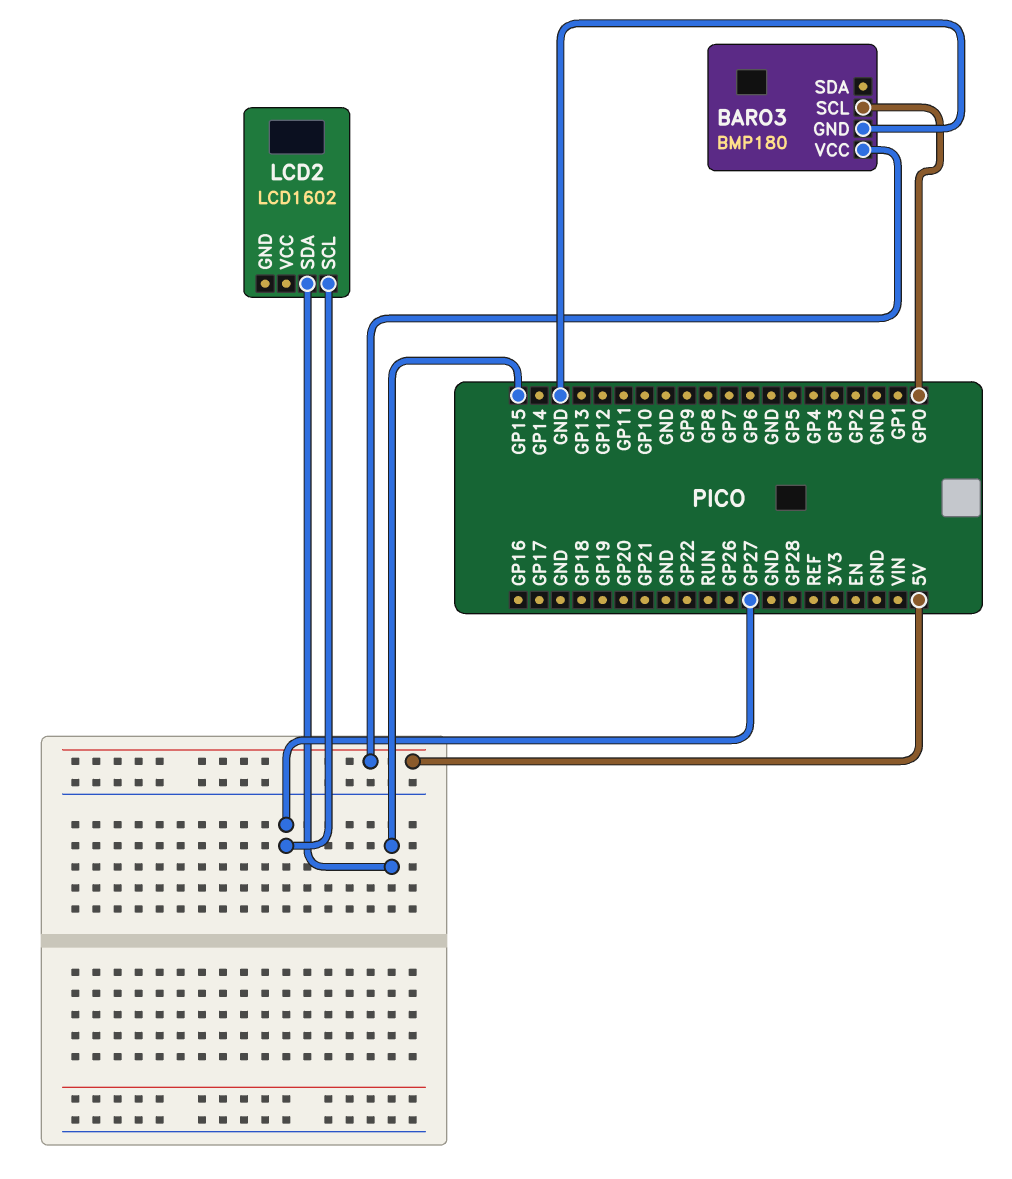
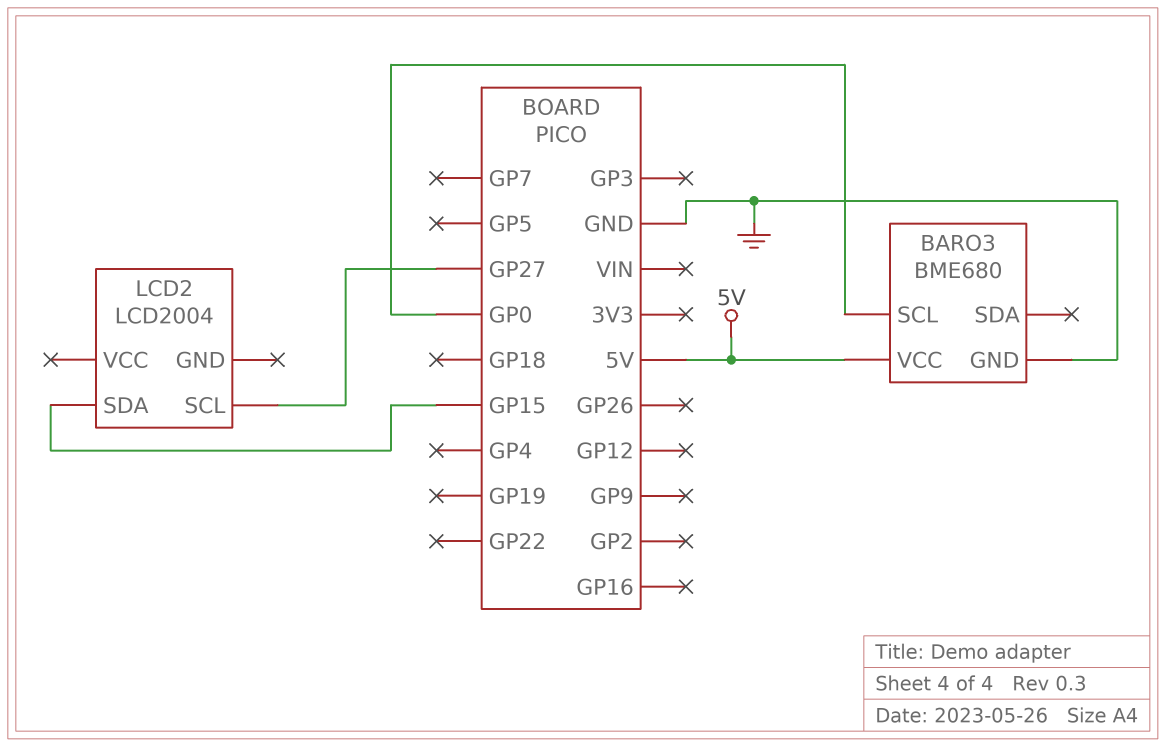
BARO3: BMP180 -> BME680
LCD2: LCD1602 -> LCD2004

